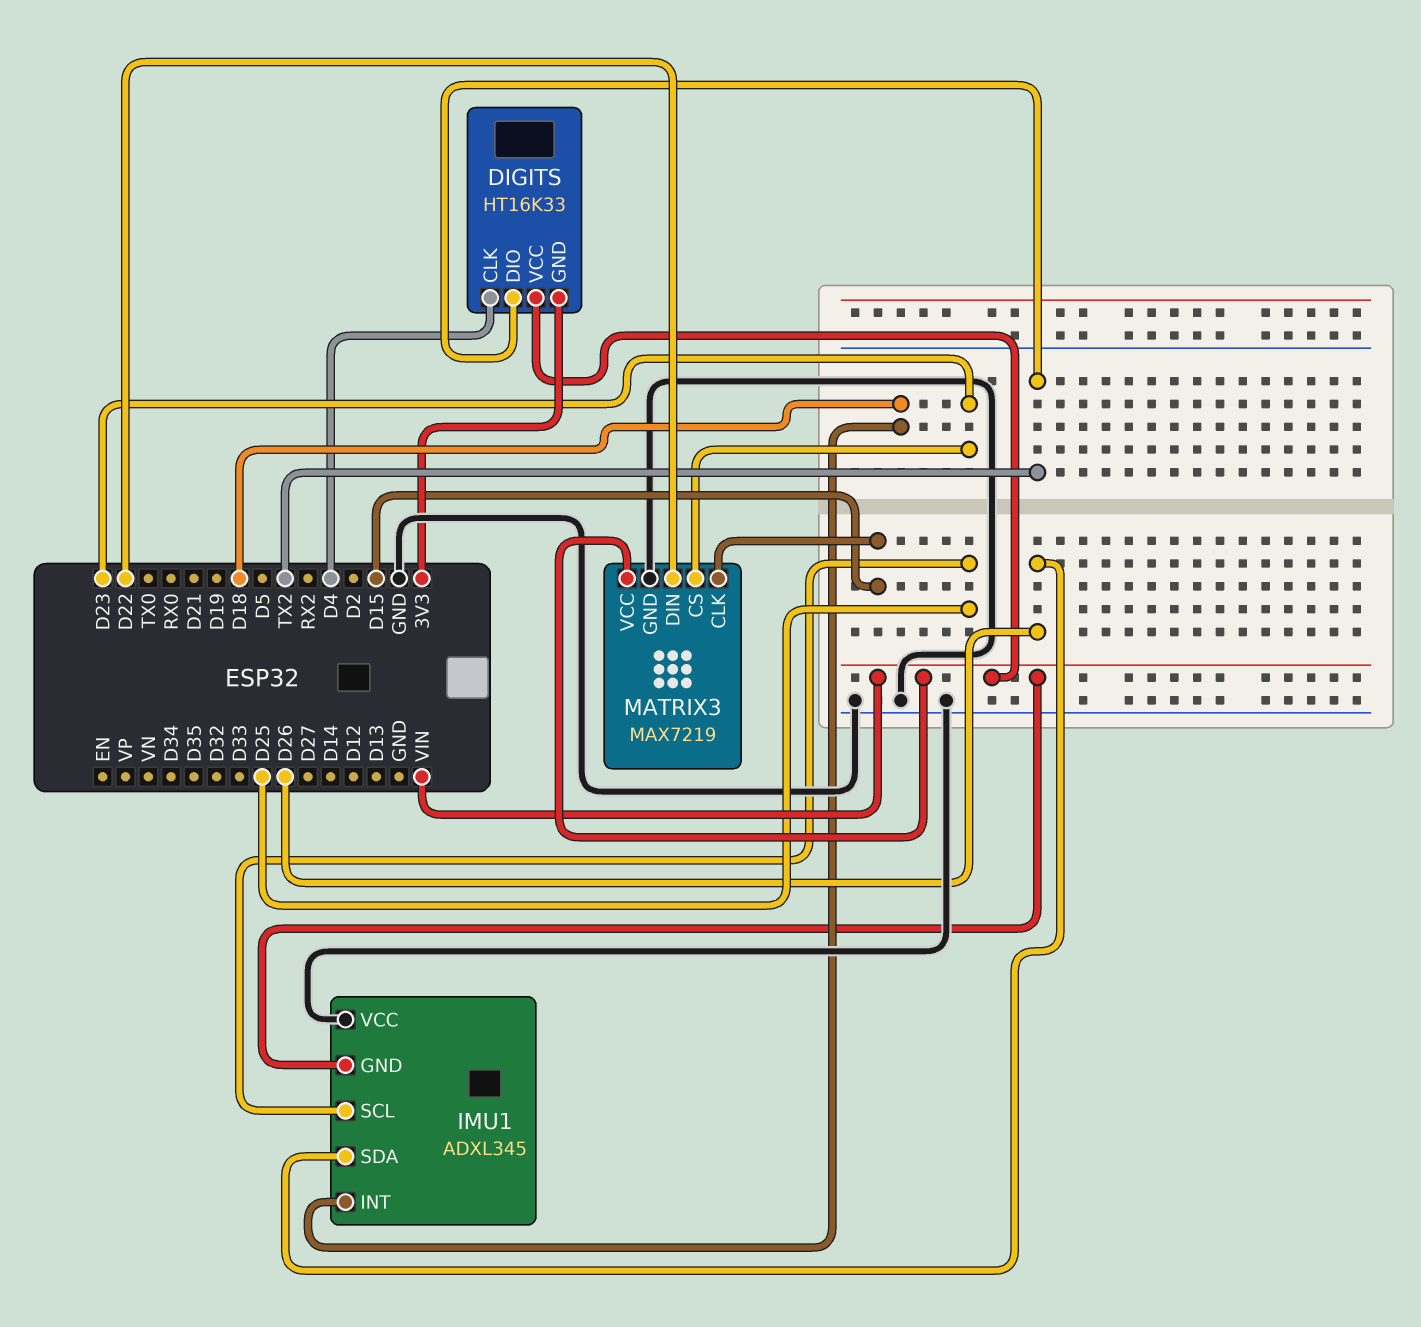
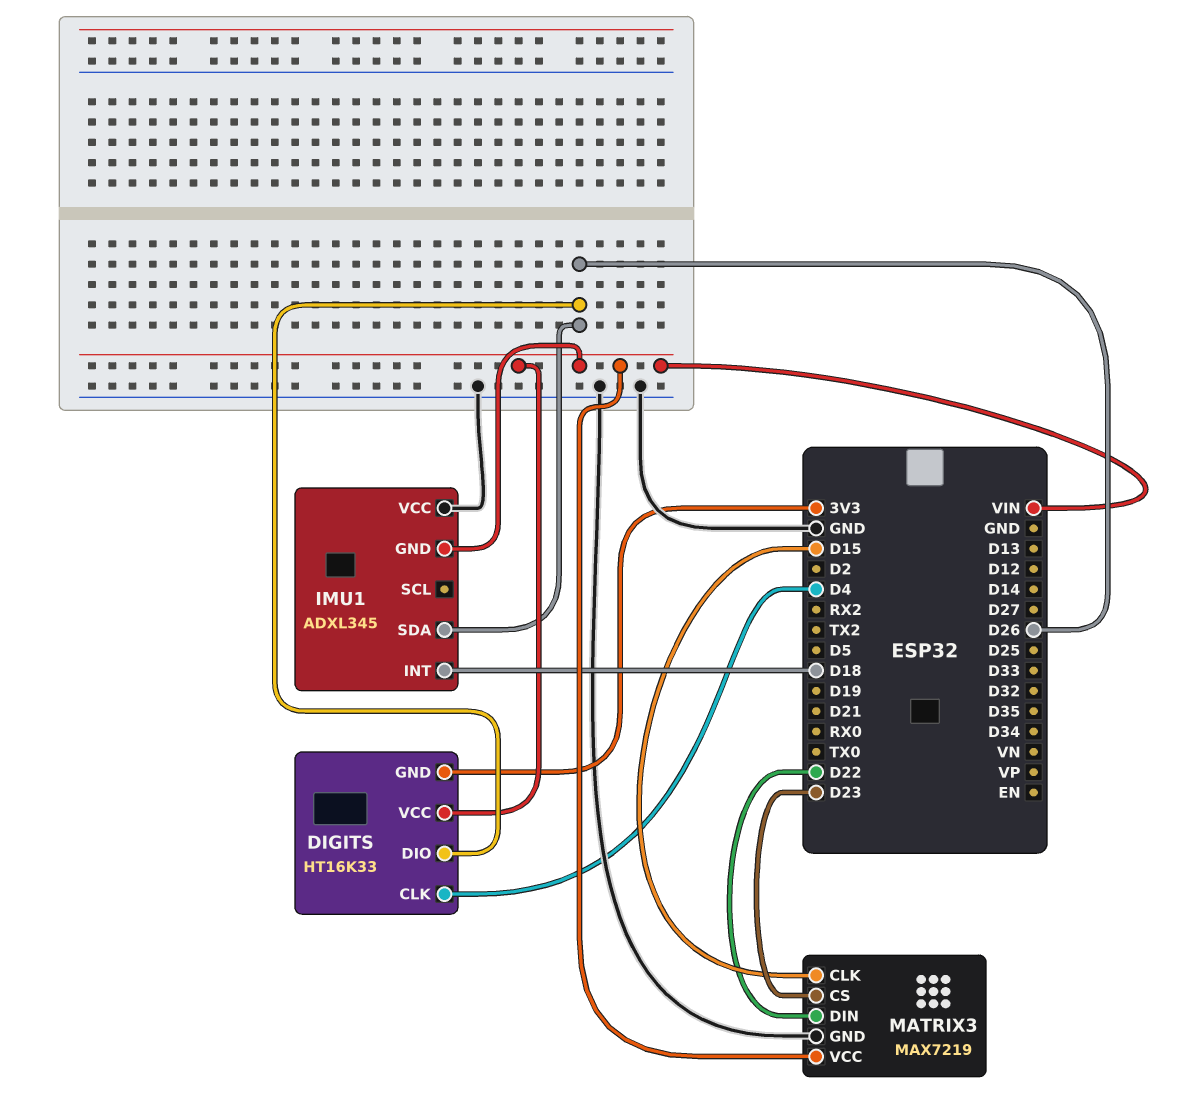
DIGITS pin DIO: TX2 -> D26
IMU1 pin SCL: D25 -> none

